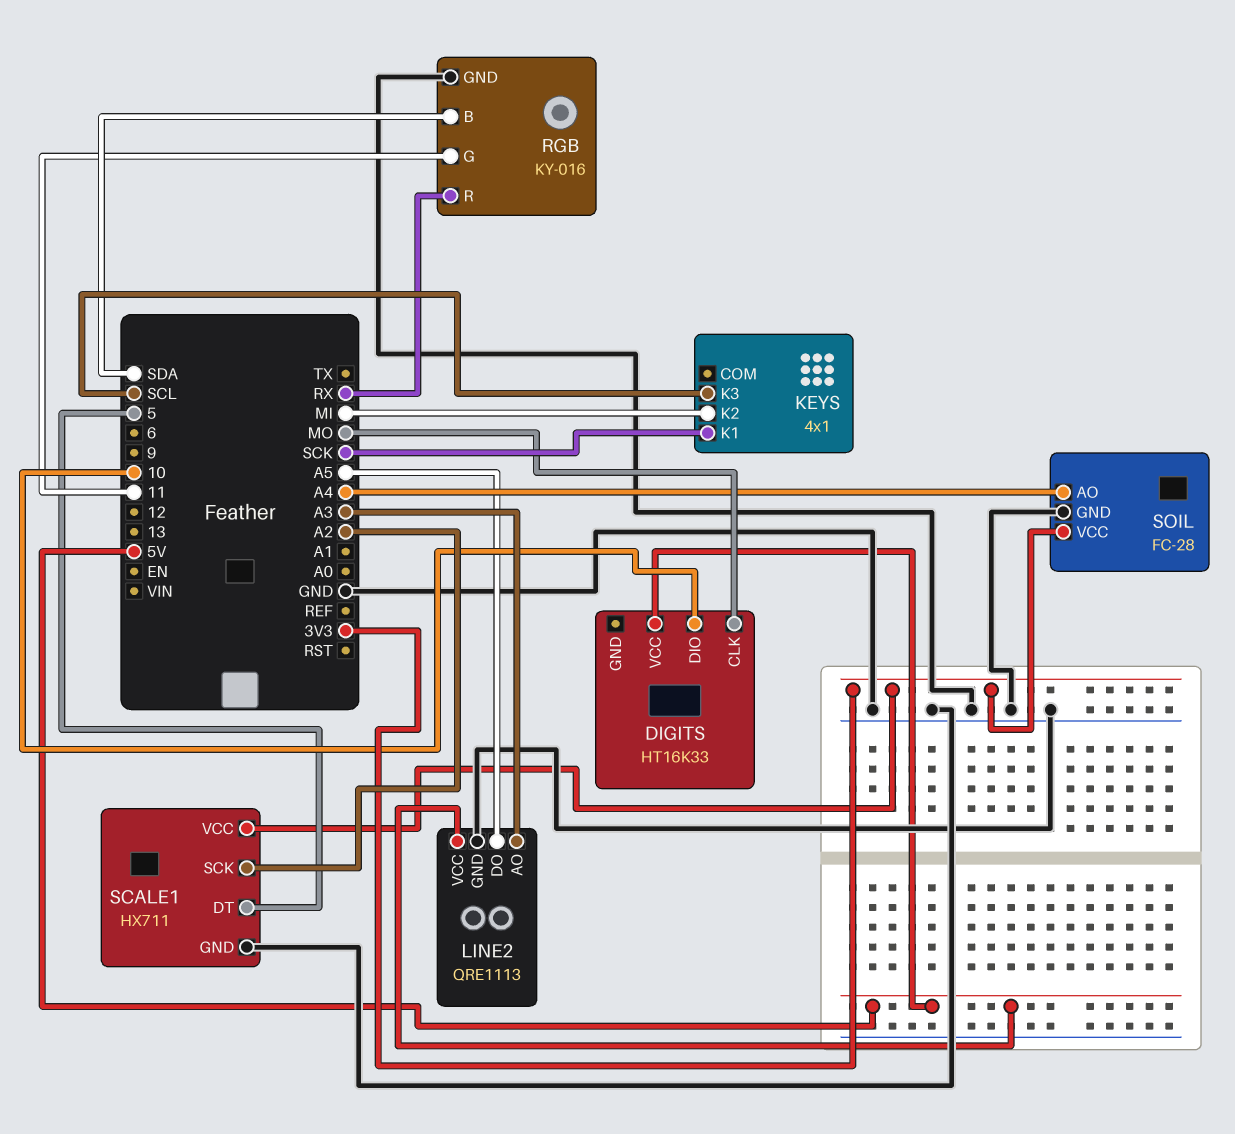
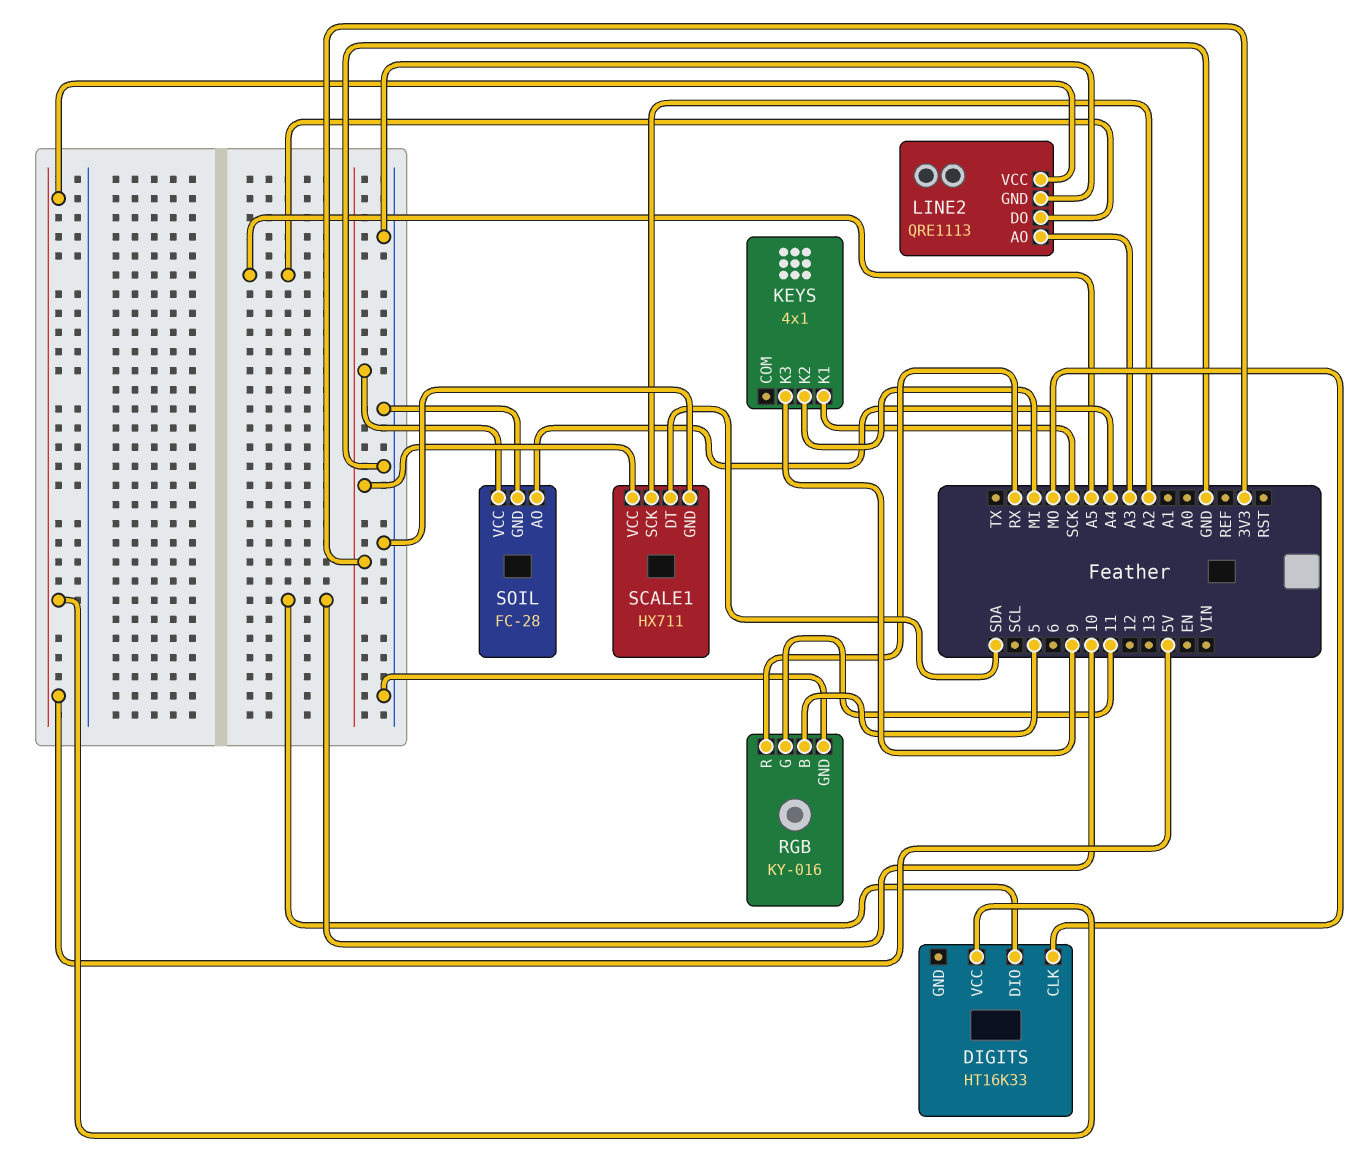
KEYS pin K3: SCL -> 9
RGB pin B: SDA -> 5
SCALE1 pin DT: 5 -> SDA

